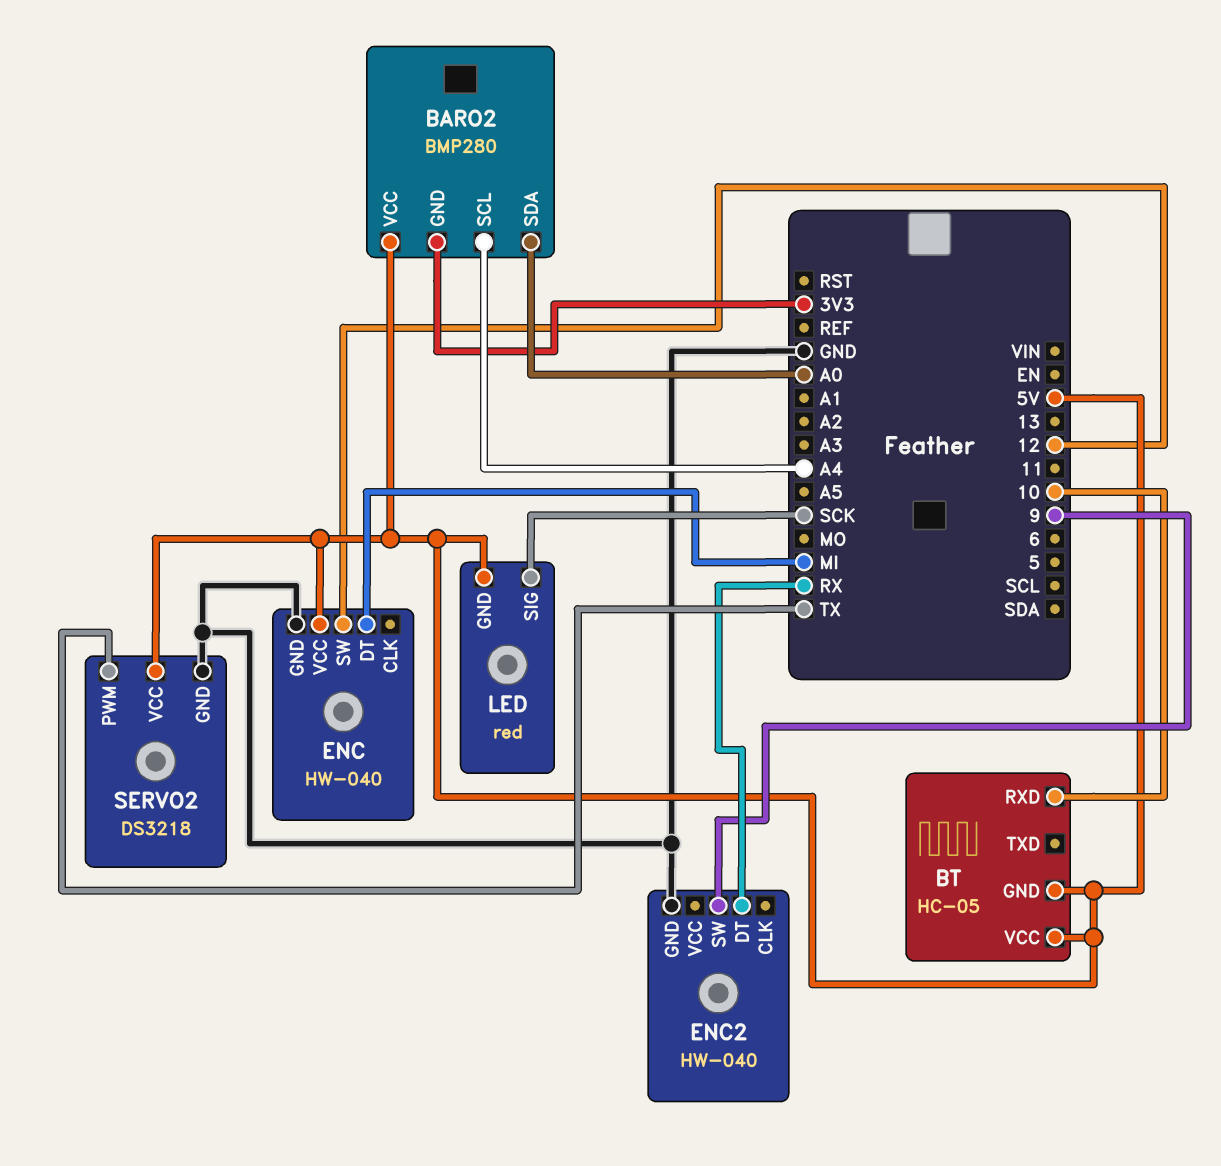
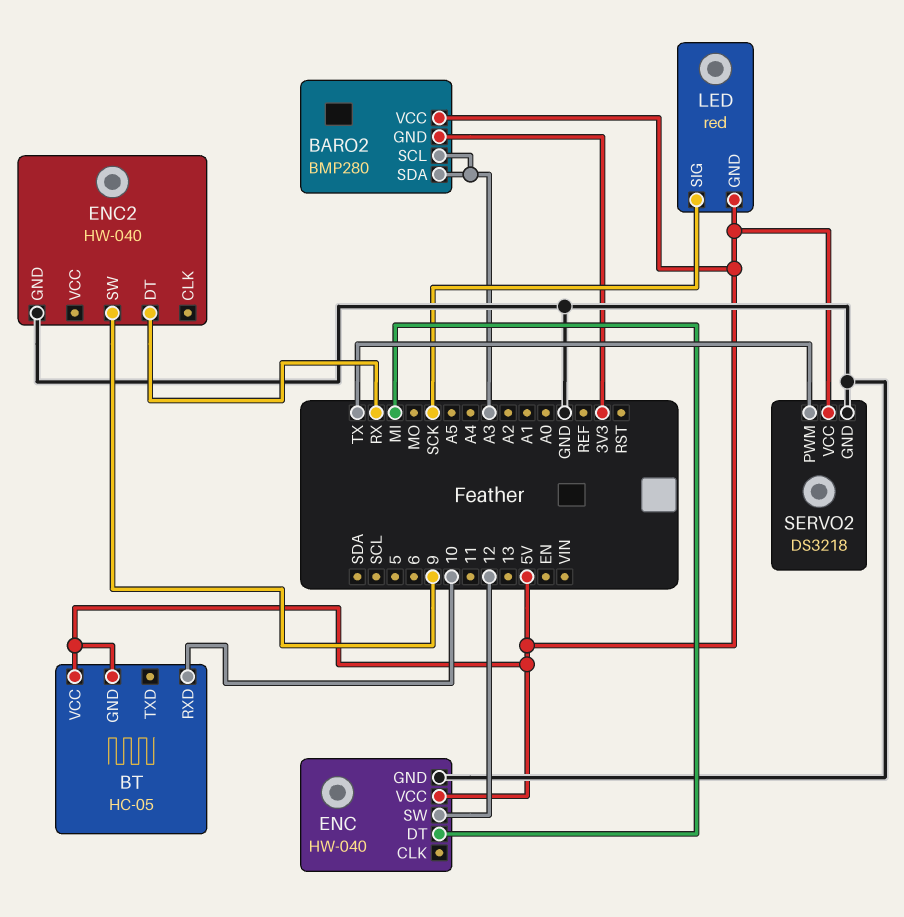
BARO2 pin SCL: A4 -> A3
BARO2 pin SDA: A0 -> A3

